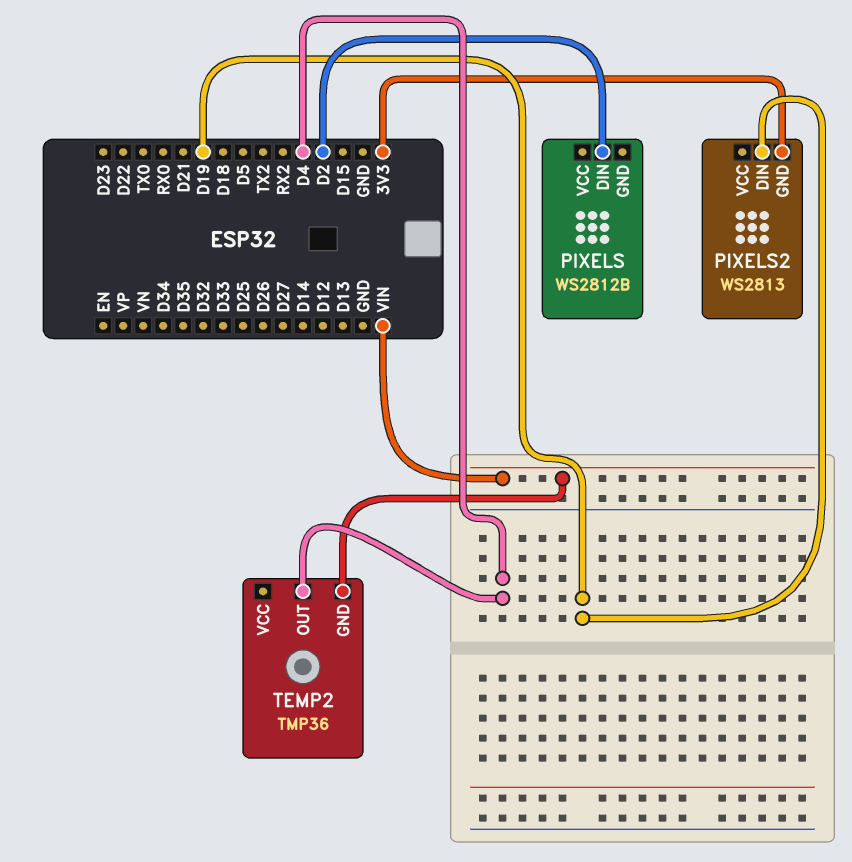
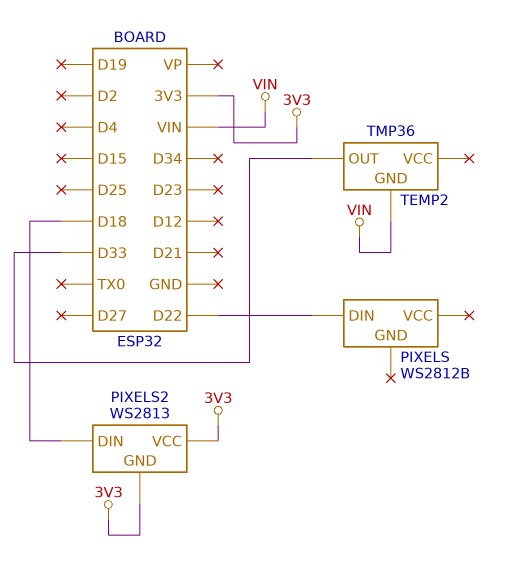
PIXELS pin DIN: D2 -> D22
PIXELS2 pin DIN: D19 -> D18
PIXELS2 pin VCC: none -> 3V3
TEMP2 pin OUT: D4 -> D33

